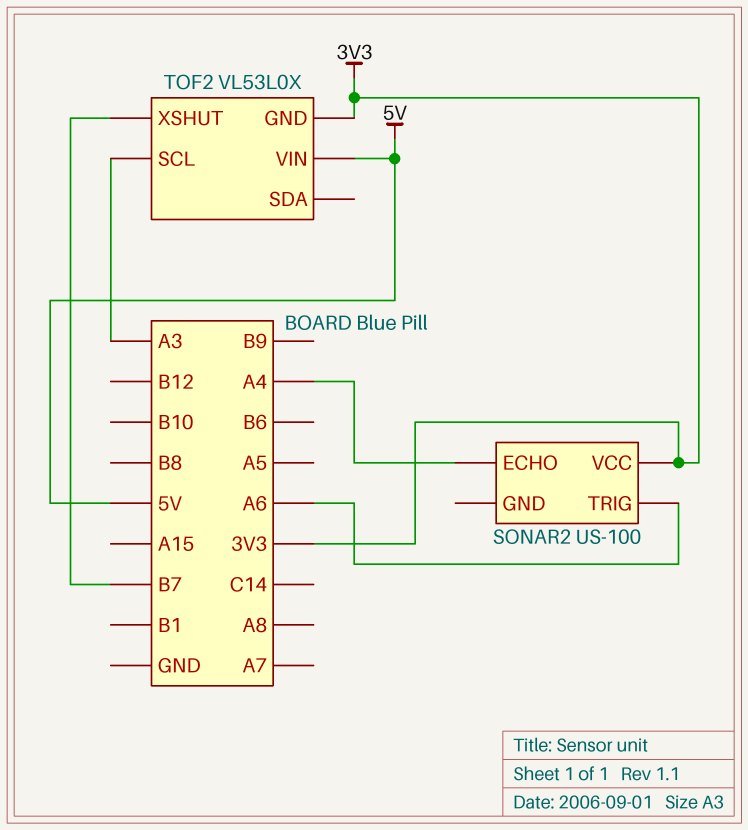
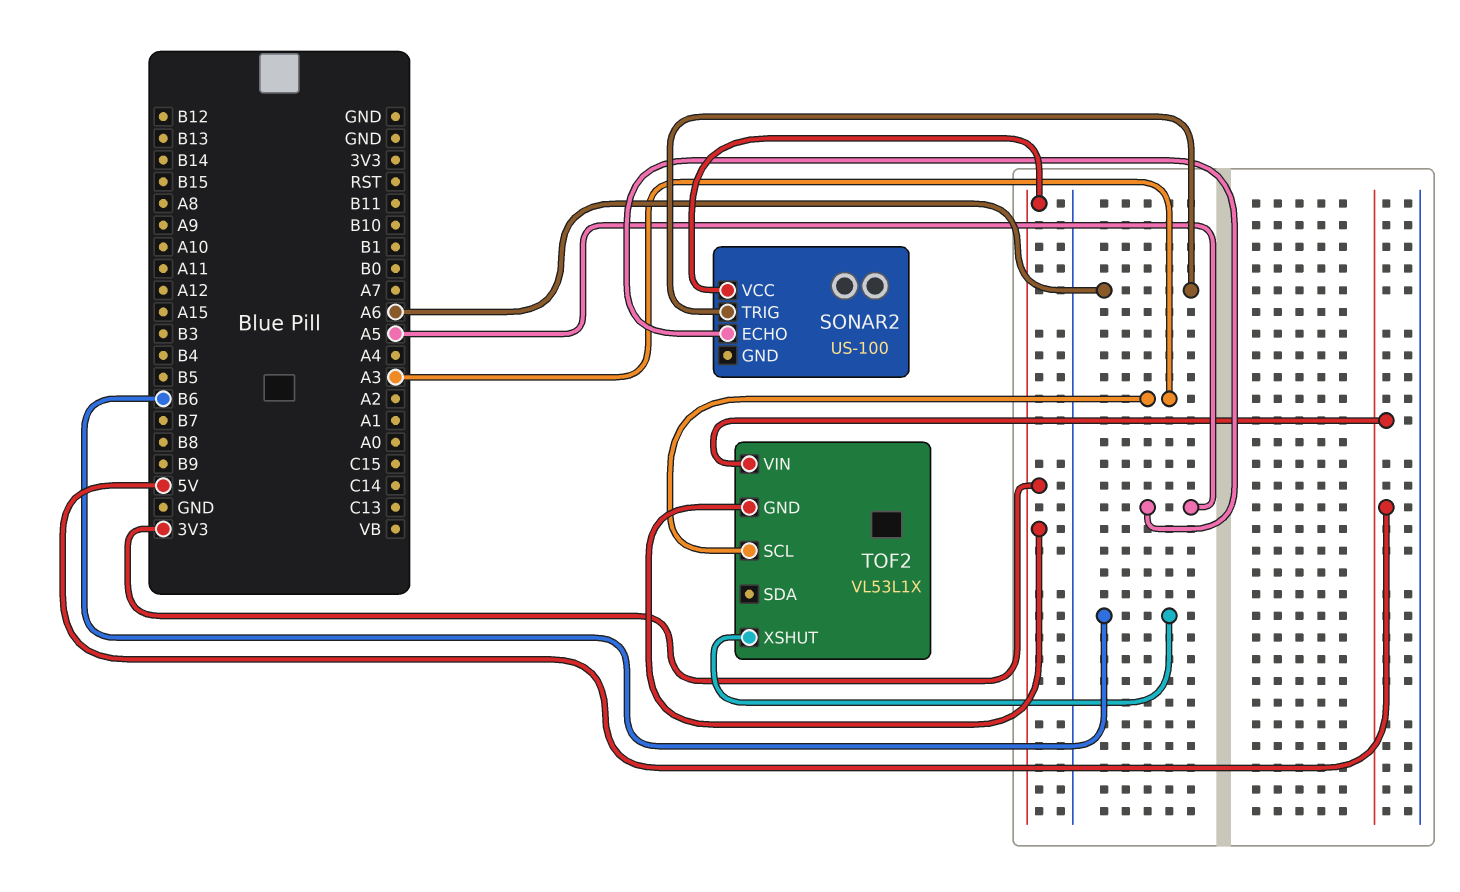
SONAR2 pin ECHO: A4 -> A5
TOF2: VL53L0X -> VL53L1X
TOF2 pin XSHUT: B7 -> B6

